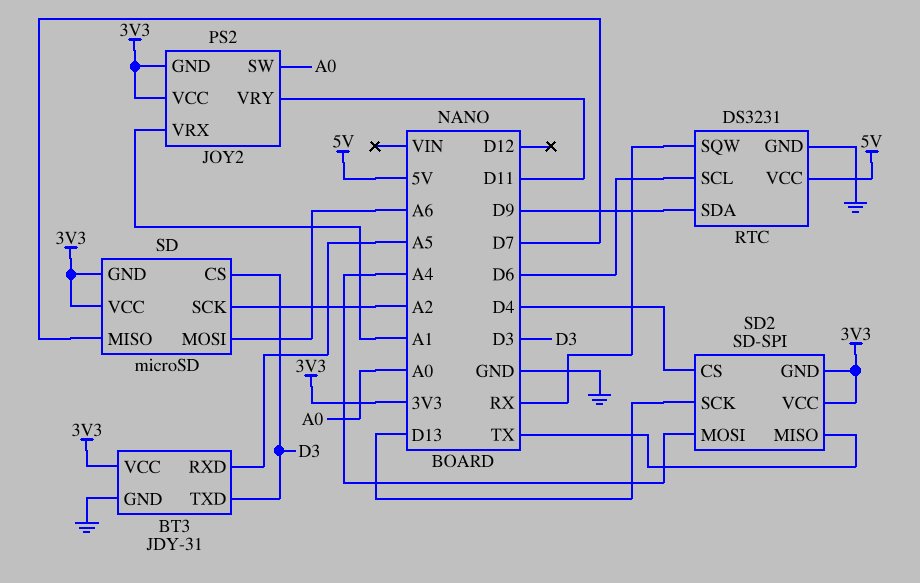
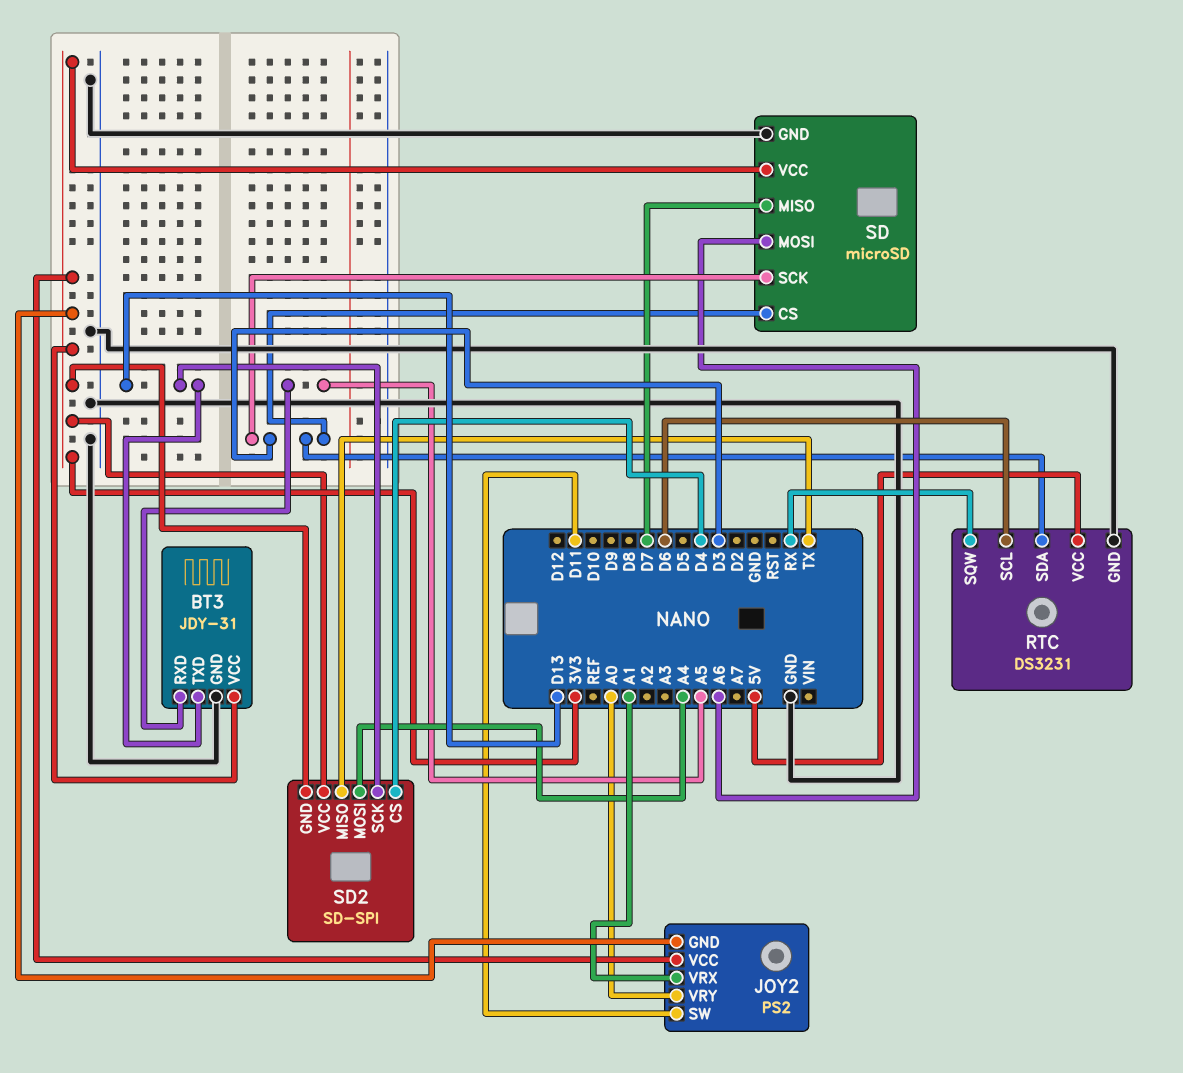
BT3 pin TXD: D3 -> D13
JOY2 pin SW: A0 -> D11
JOY2 pin VRY: D11 -> A0
RTC pin SDA: D9 -> D3
SD pin GND: 3V3 -> GND
SD pin SCK: A2 -> D3

